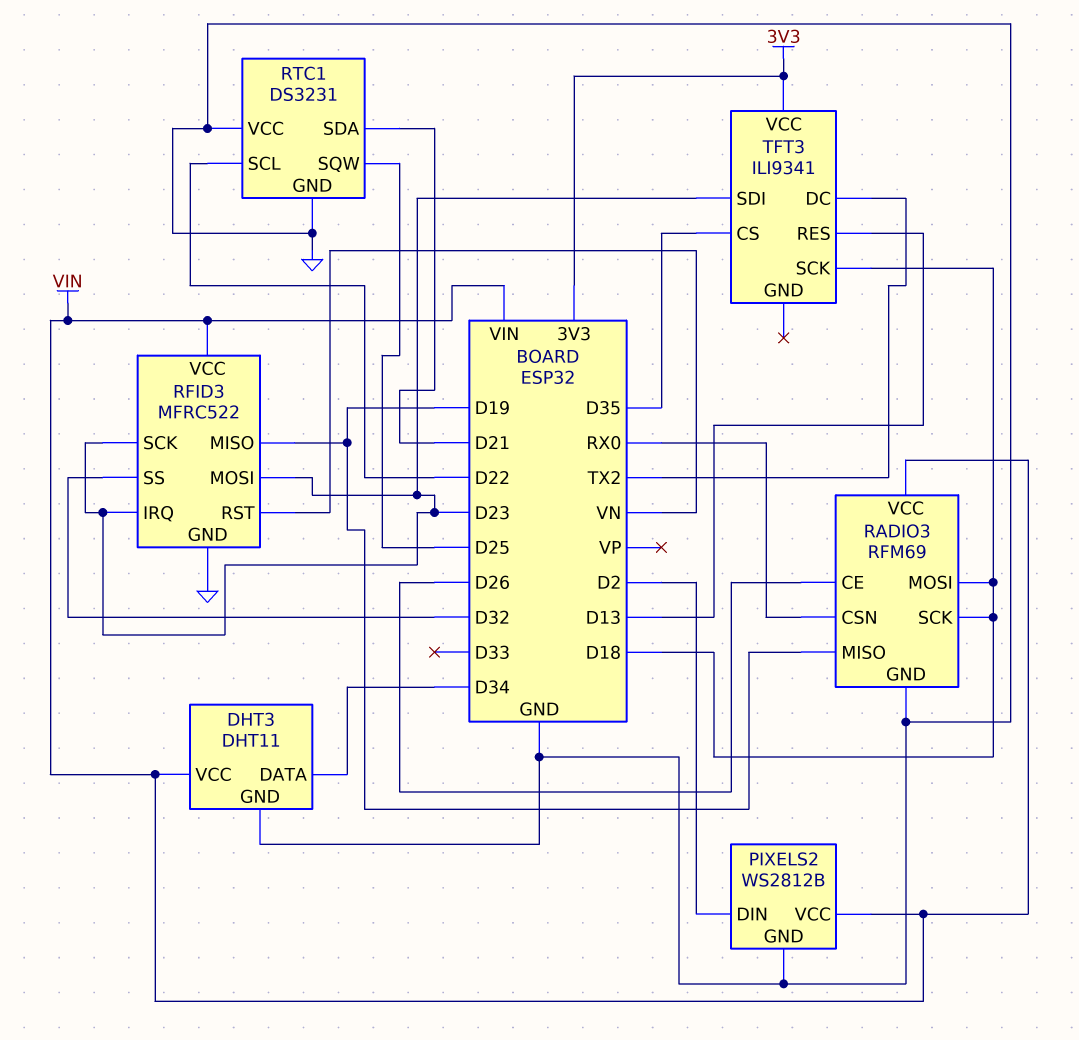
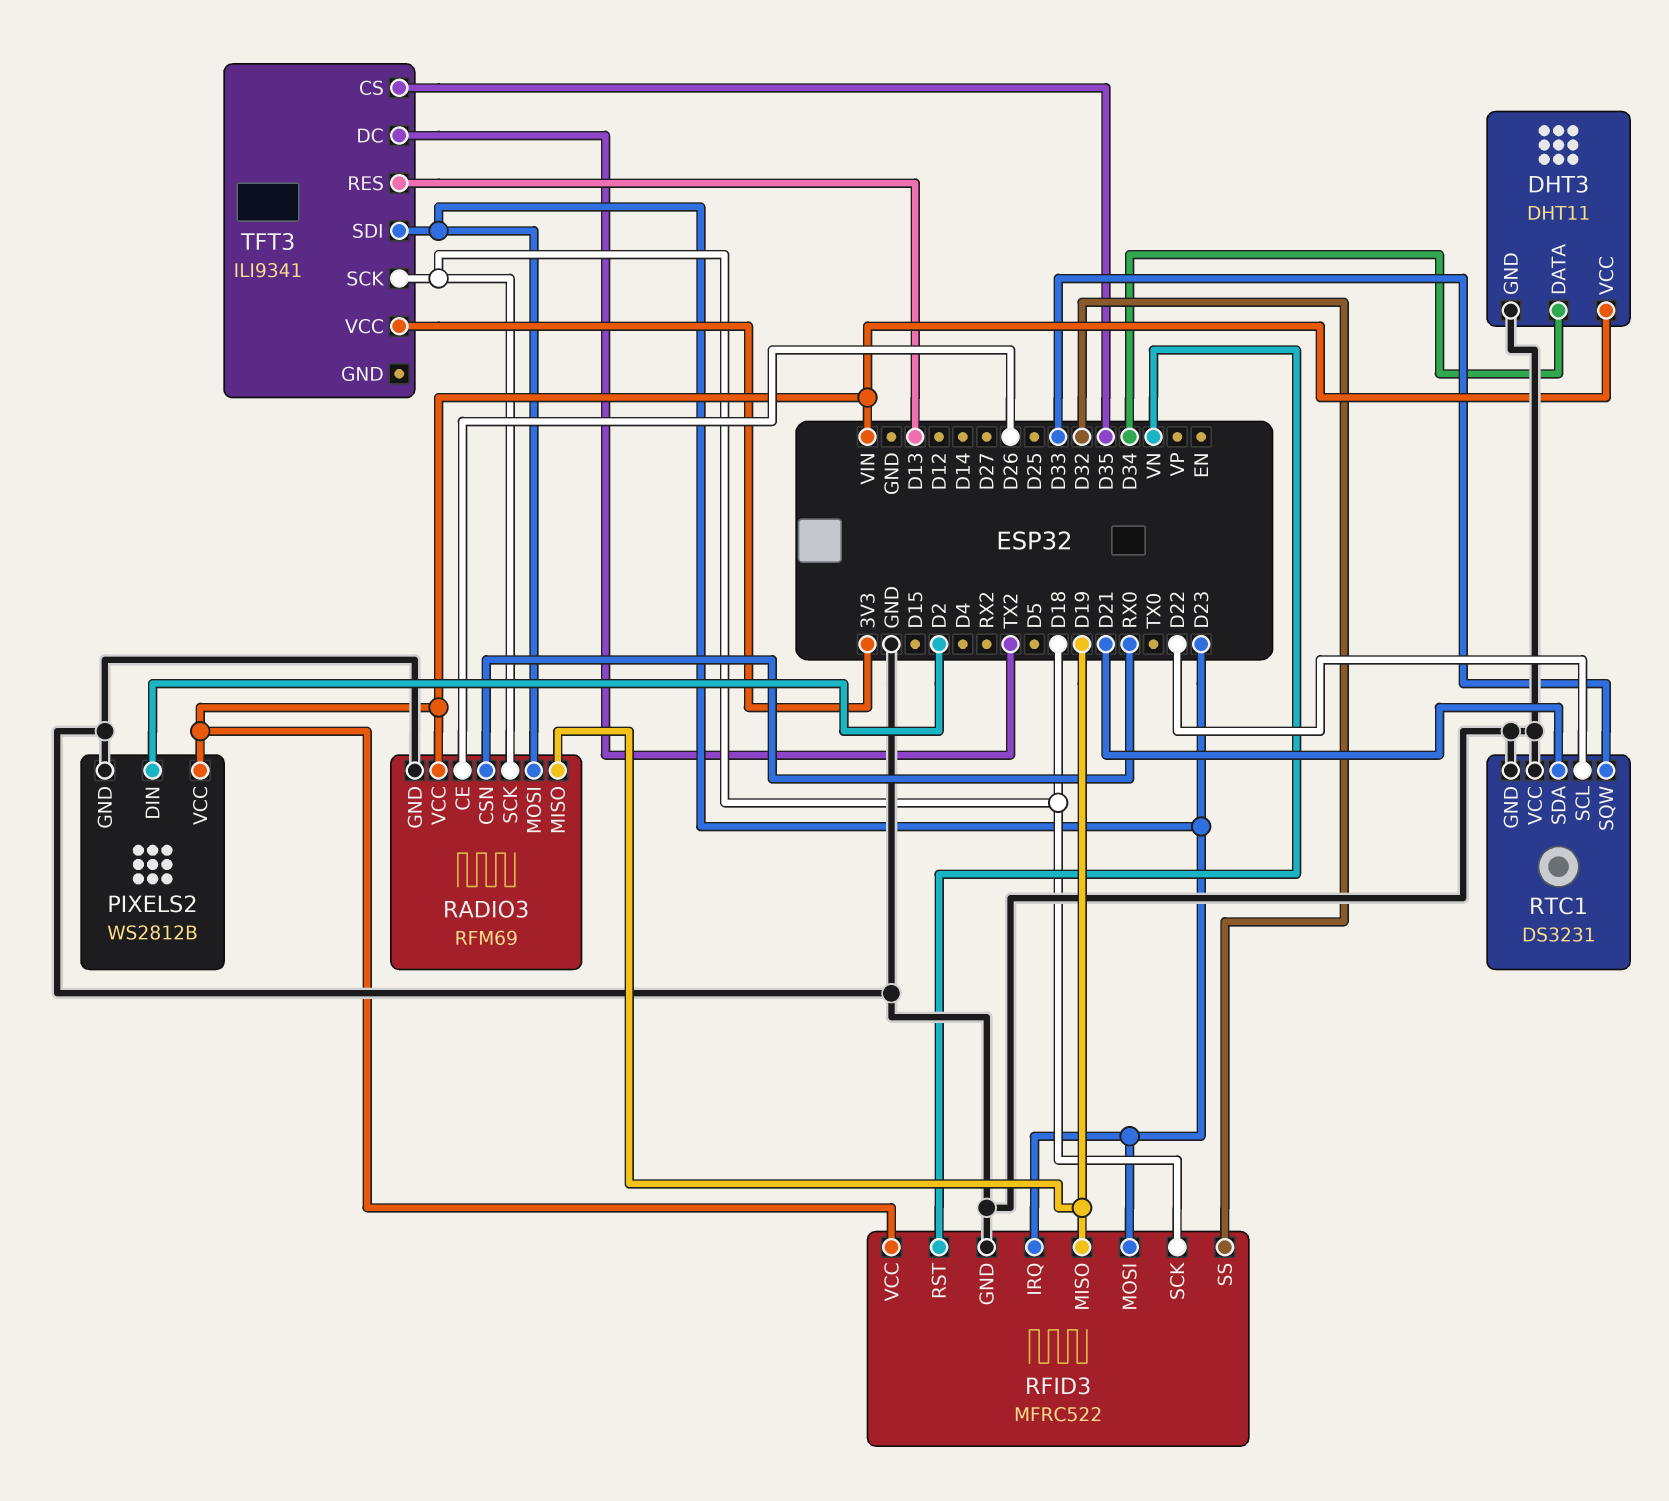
RADIO3 pin MOSI: D18 -> D23
RFID3 pin SCK: D23 -> D18
RTC1 pin SQW: D25 -> D33

